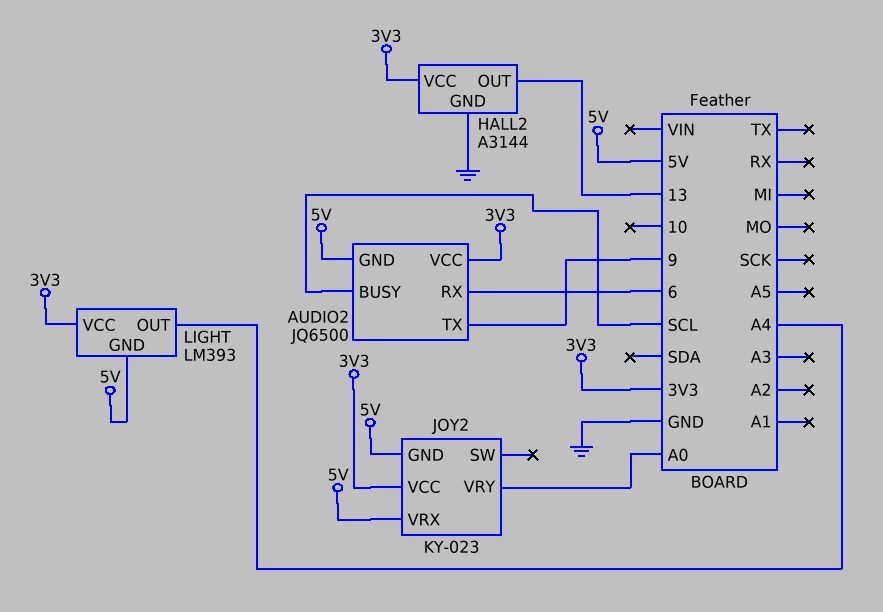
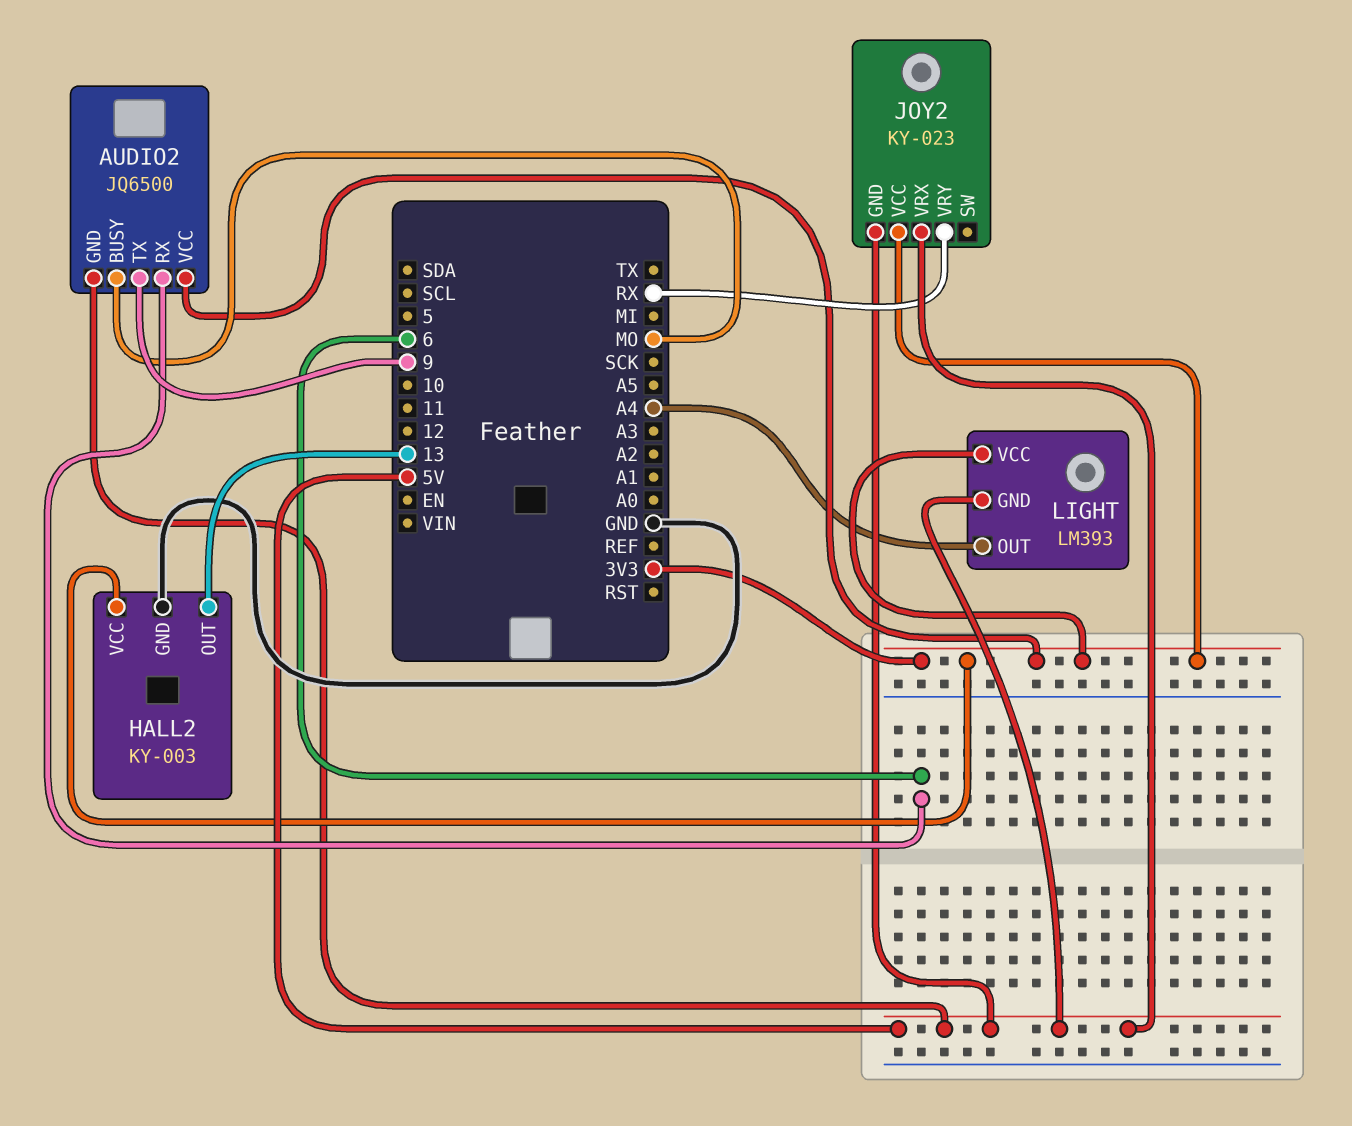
AUDIO2 pin BUSY: SCL -> MO
HALL2: A3144 -> KY-003
JOY2 pin VRY: A0 -> RX

